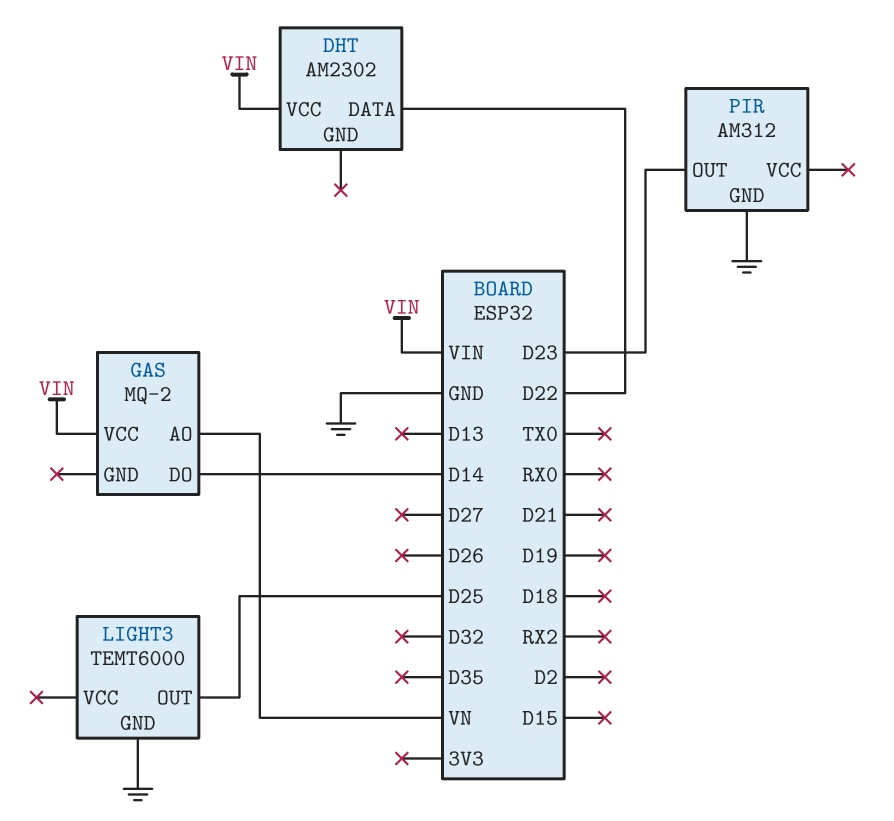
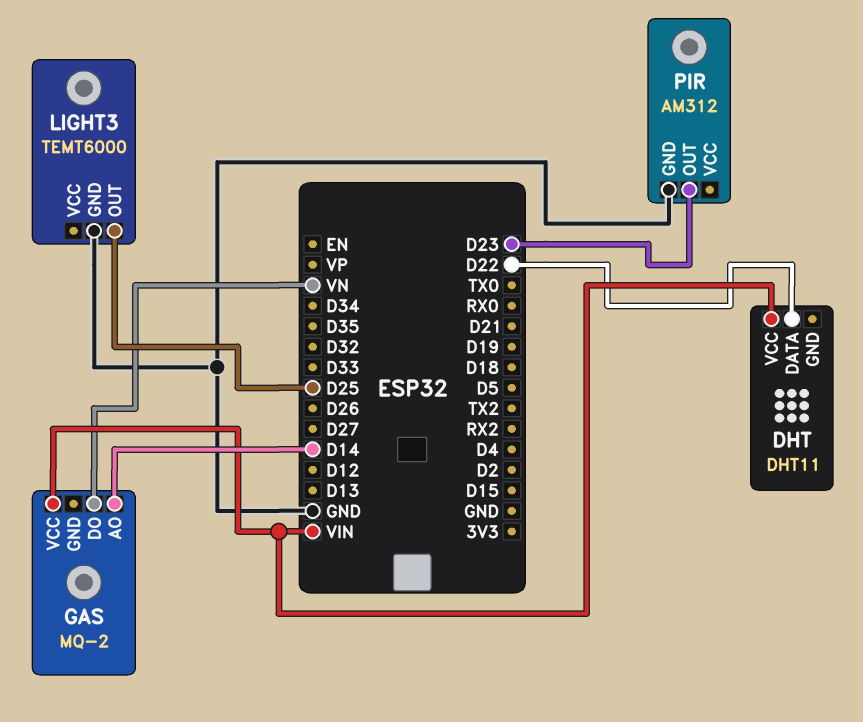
DHT: AM2302 -> DHT11
GAS pin AO: VN -> D14
GAS pin DO: D14 -> VN

